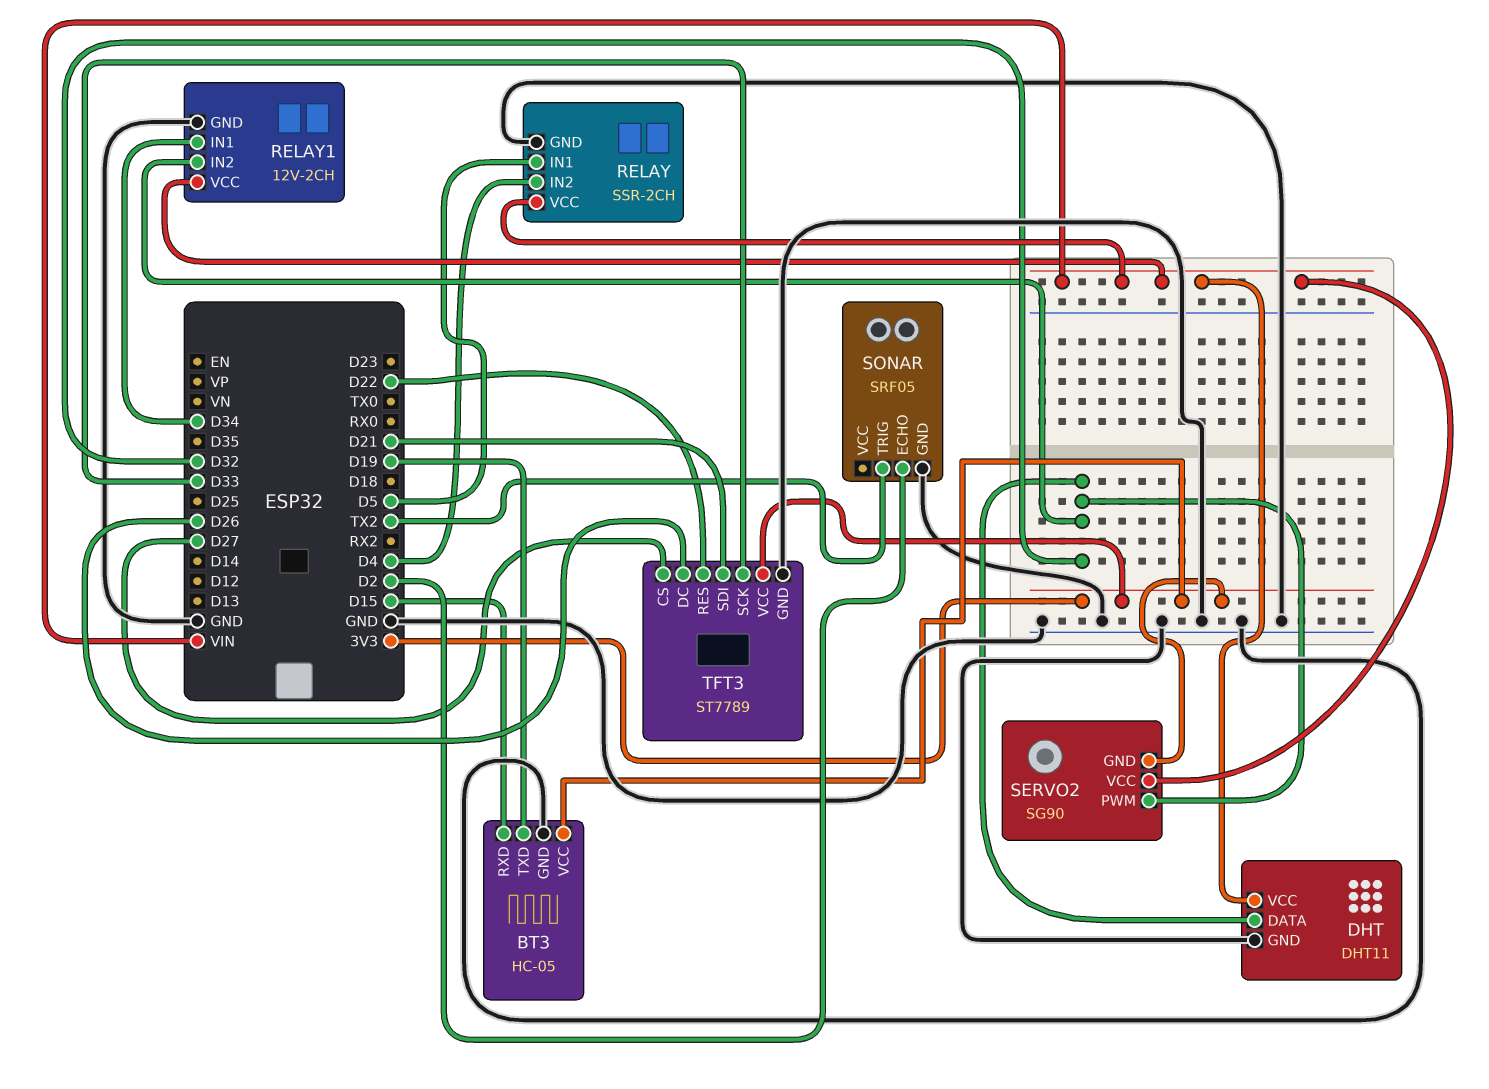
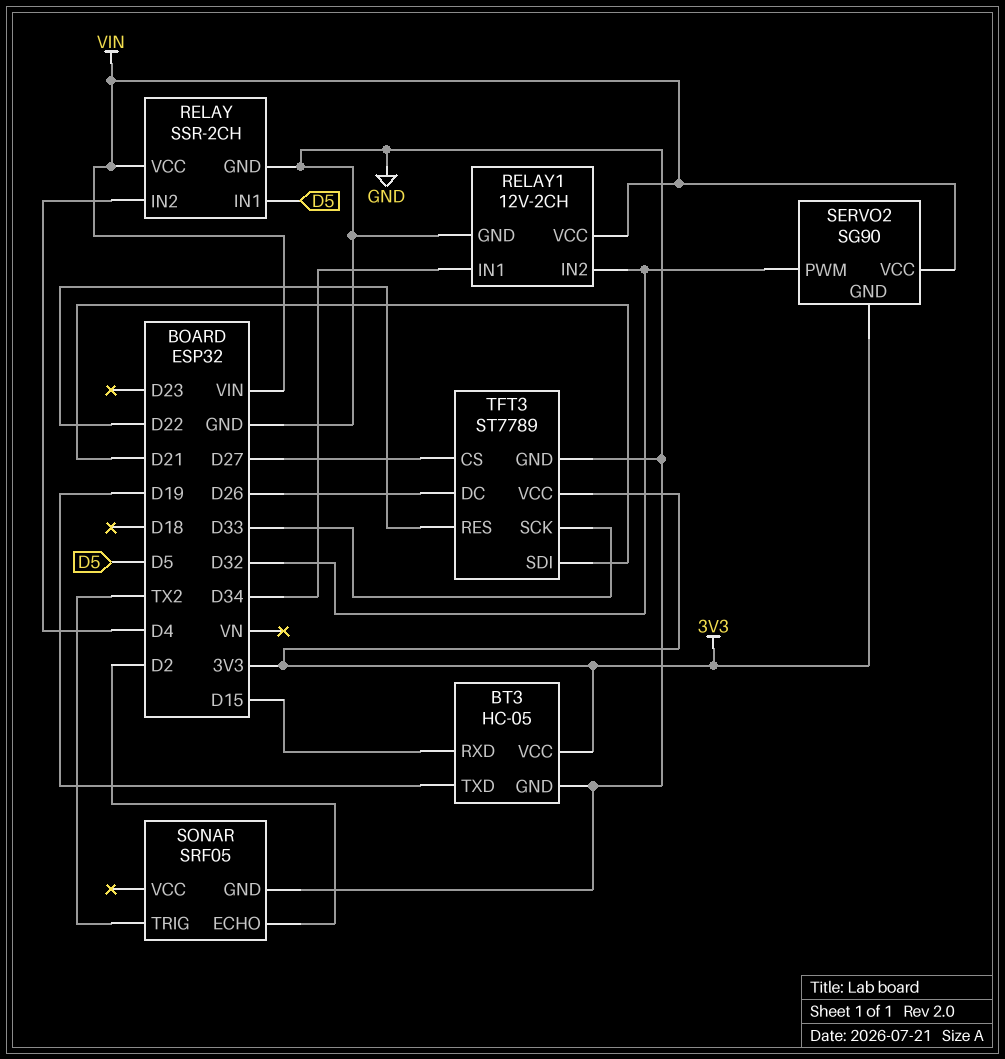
DHT: DHT11 -> none
DHT pin DATA: D32 -> none
DHT pin GND: GND -> none
DHT pin VCC: VIN -> none

